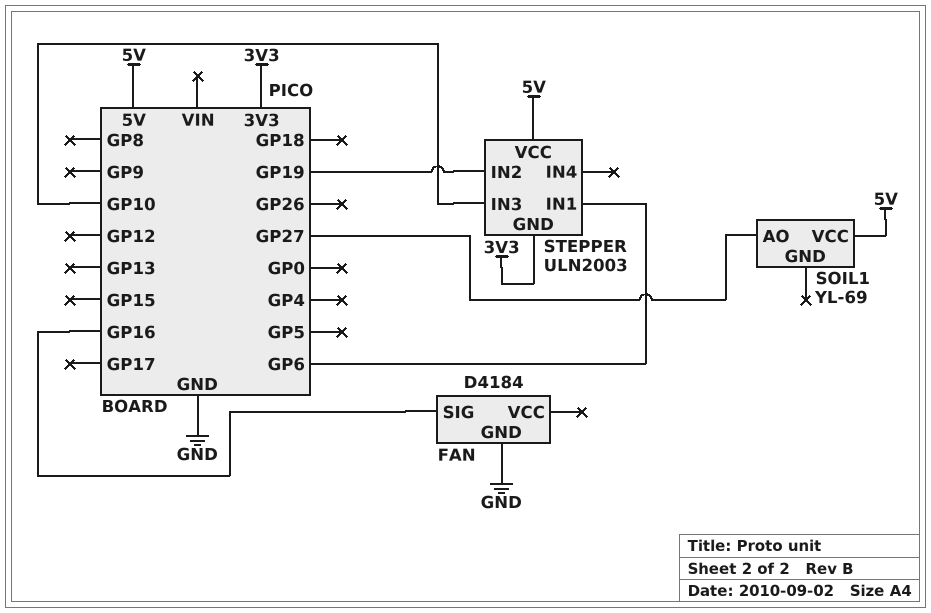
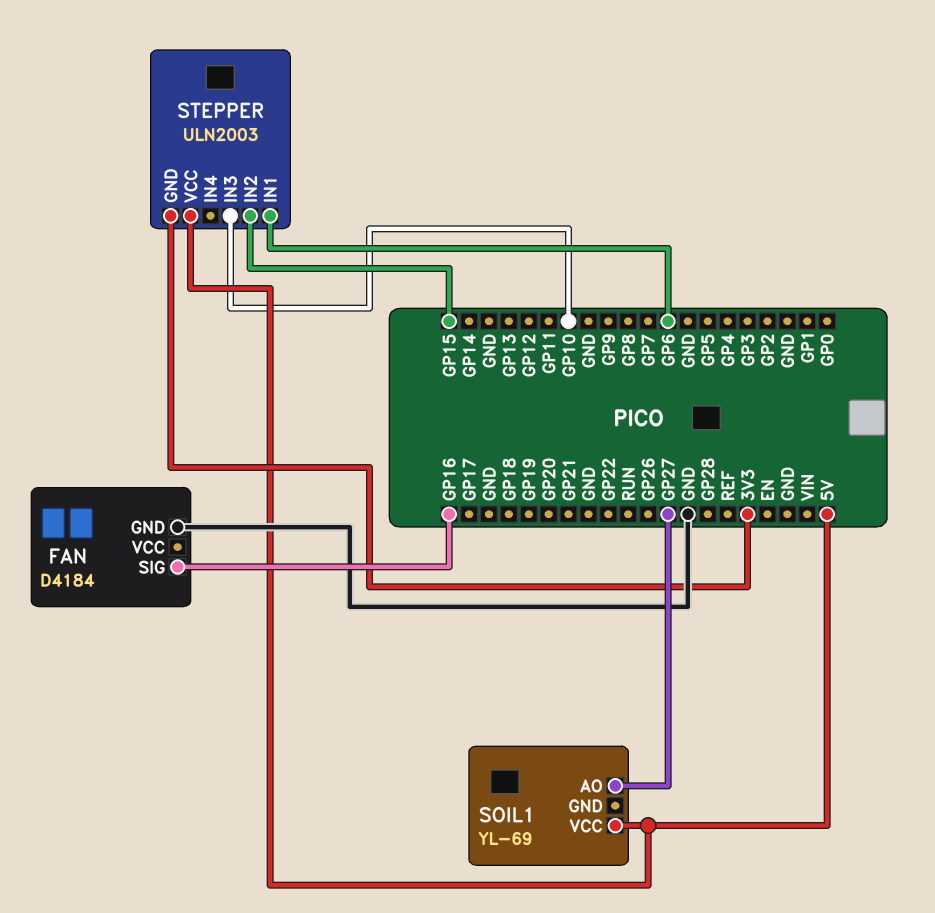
STEPPER pin IN2: GP19 -> GP15

